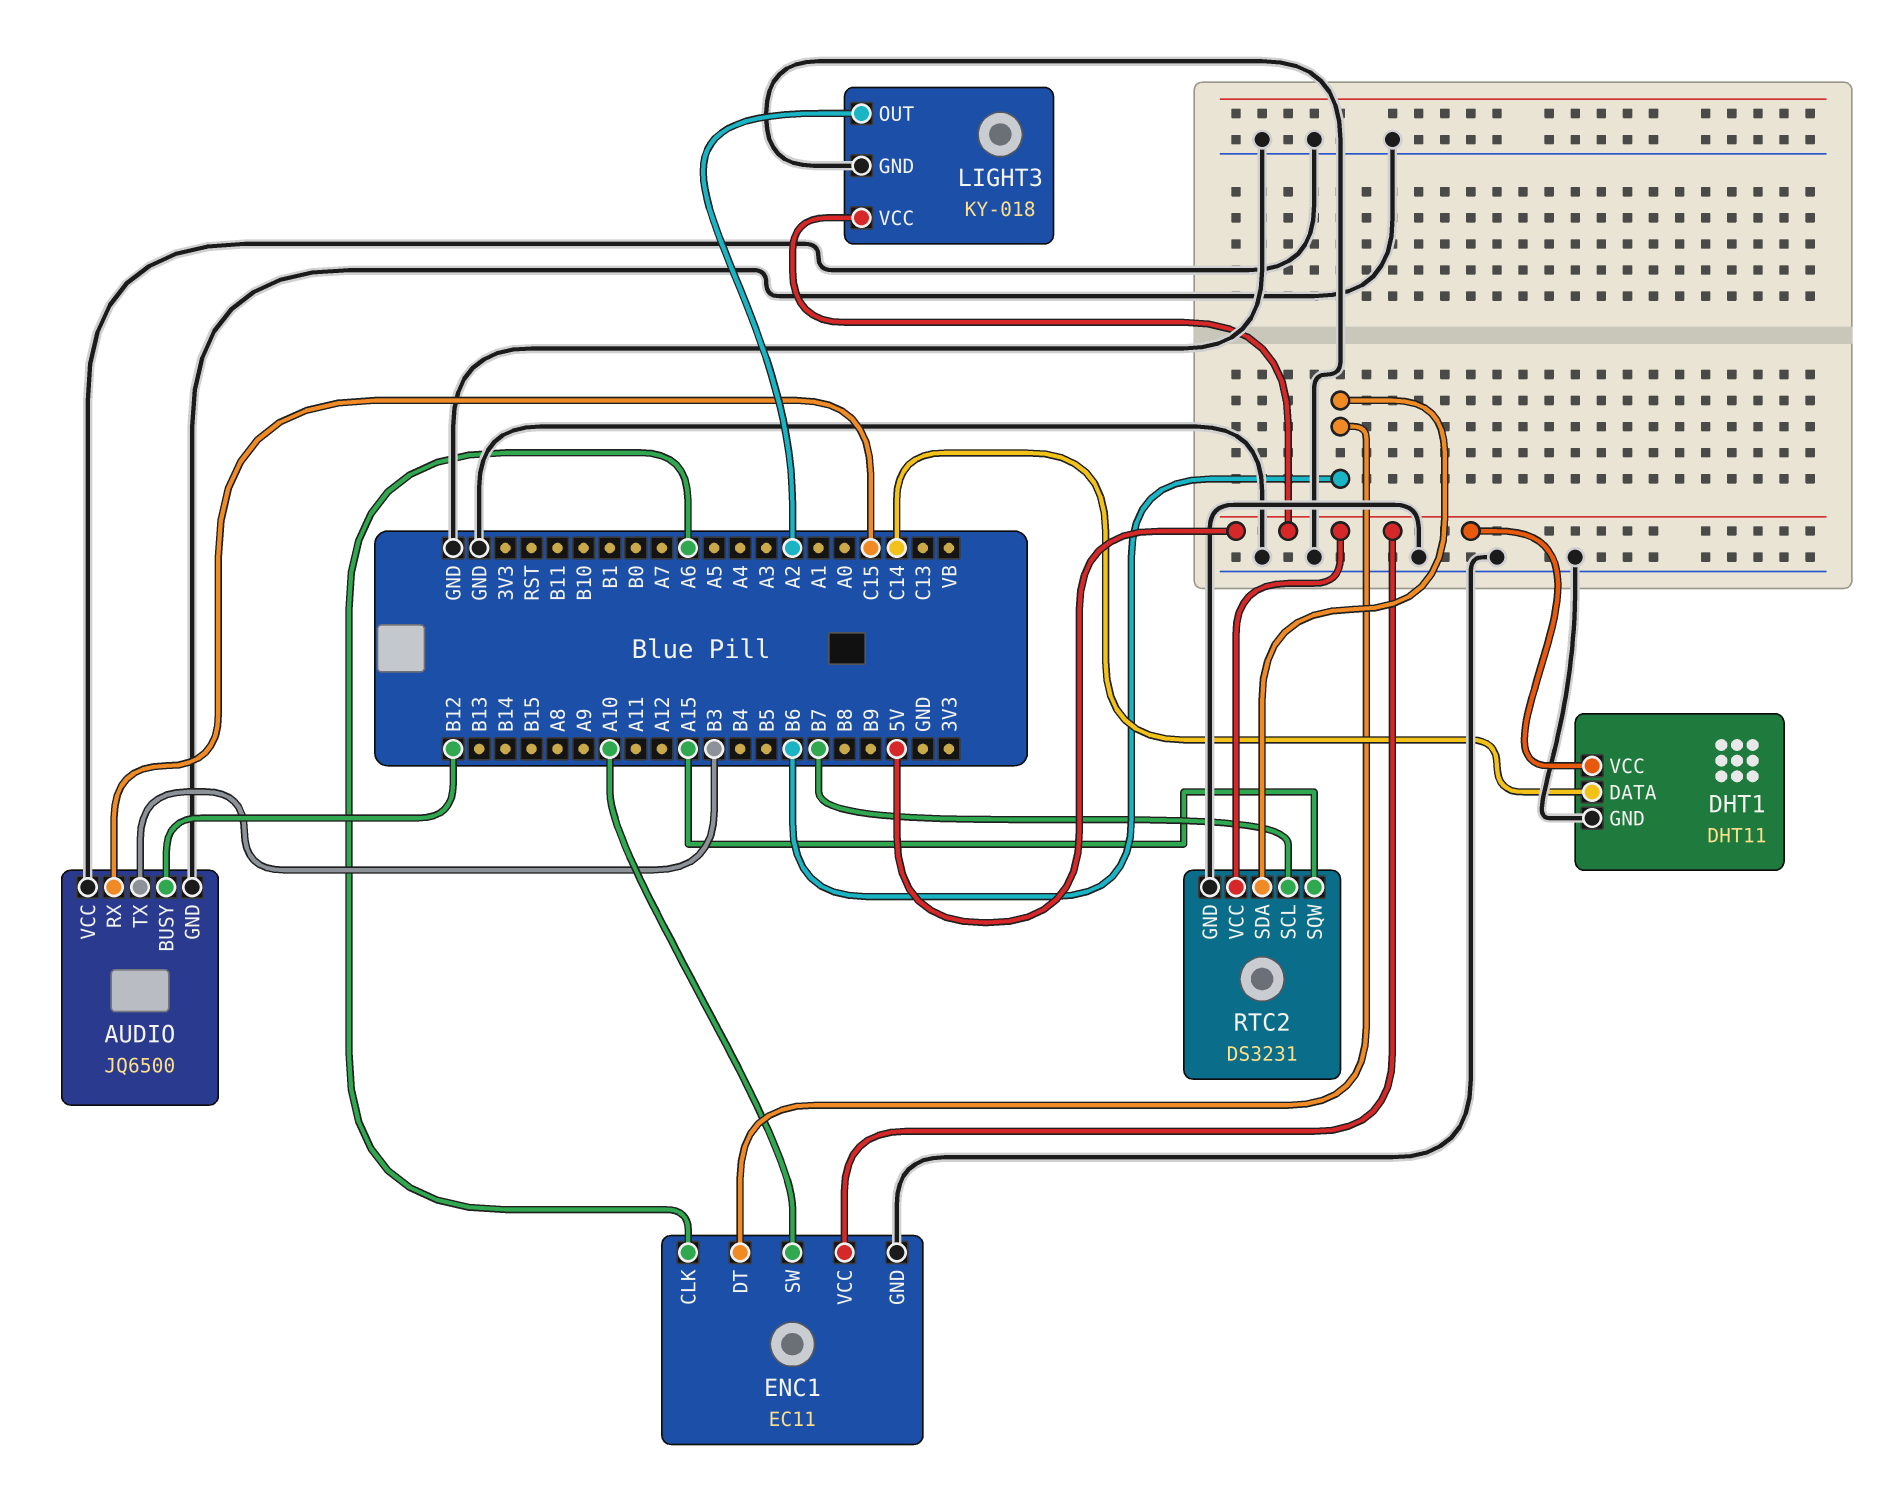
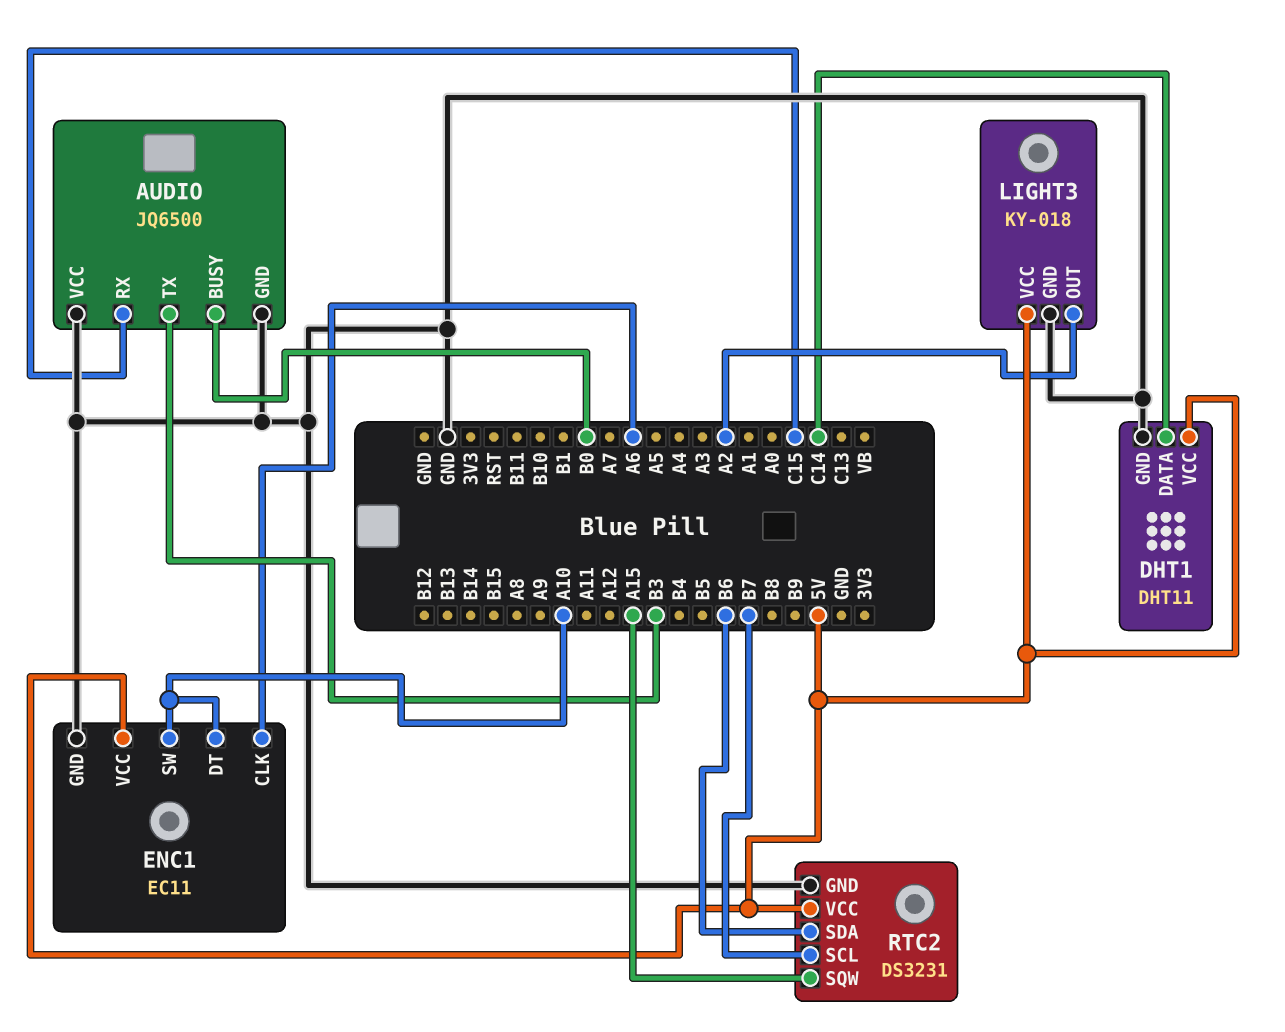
AUDIO pin BUSY: B12 -> B0
ENC1 pin DT: B6 -> A10

